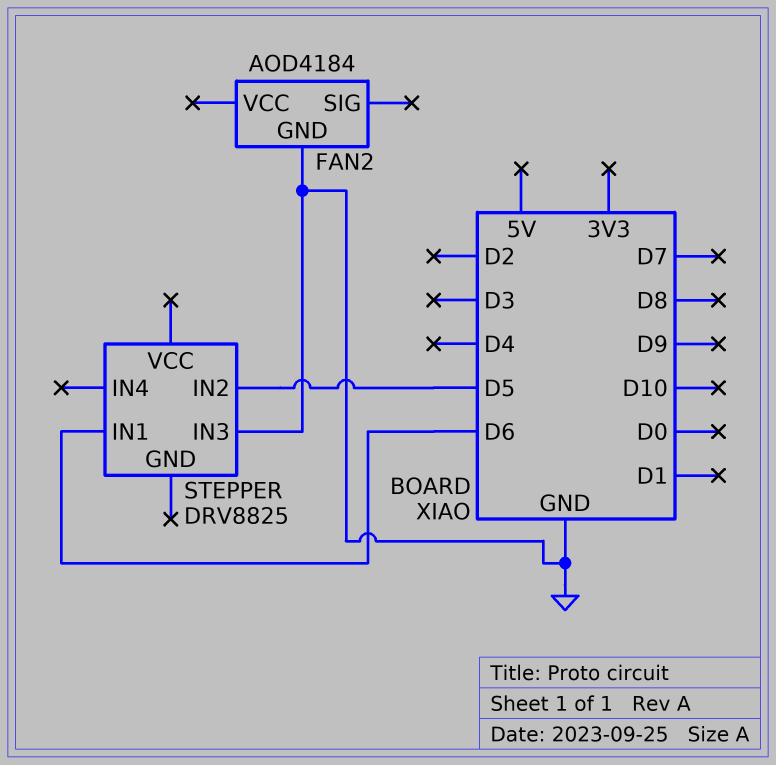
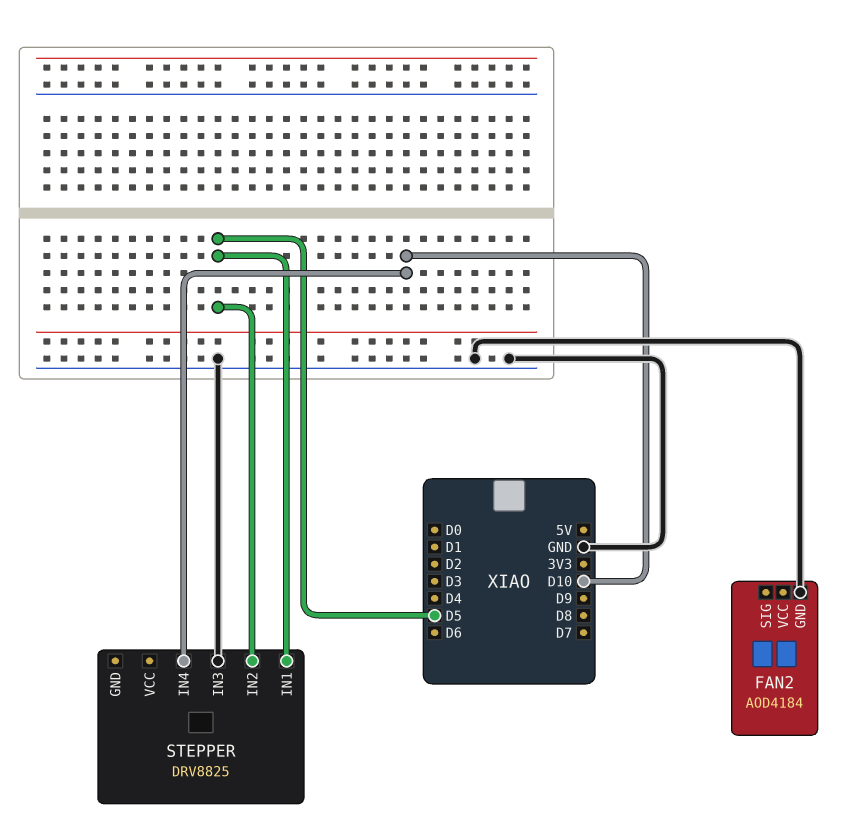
STEPPER pin IN1: D6 -> D5
STEPPER pin IN4: none -> D10

